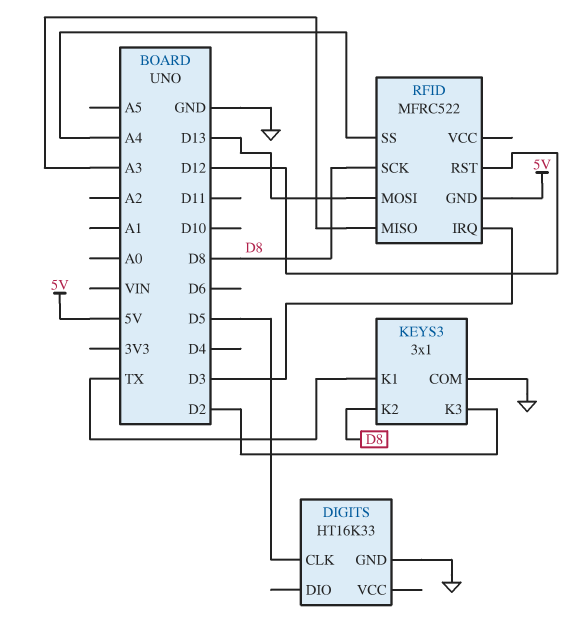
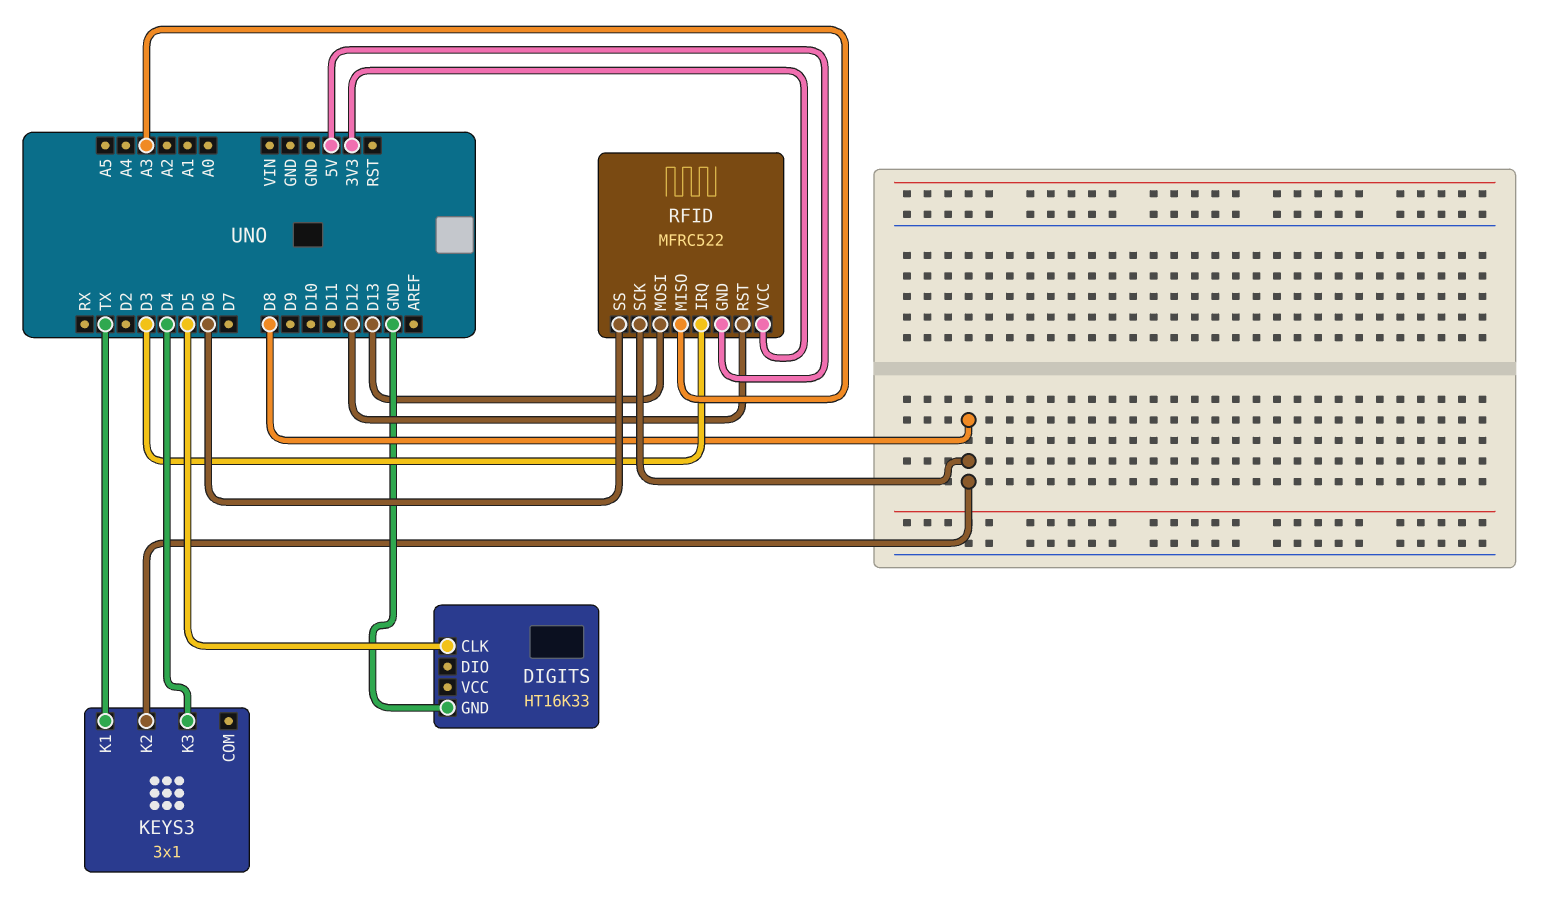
KEYS3 pin COM: GND -> none
KEYS3 pin K3: D2 -> D4
RFID pin SS: A4 -> D6
RFID pin VCC: none -> 3V3

